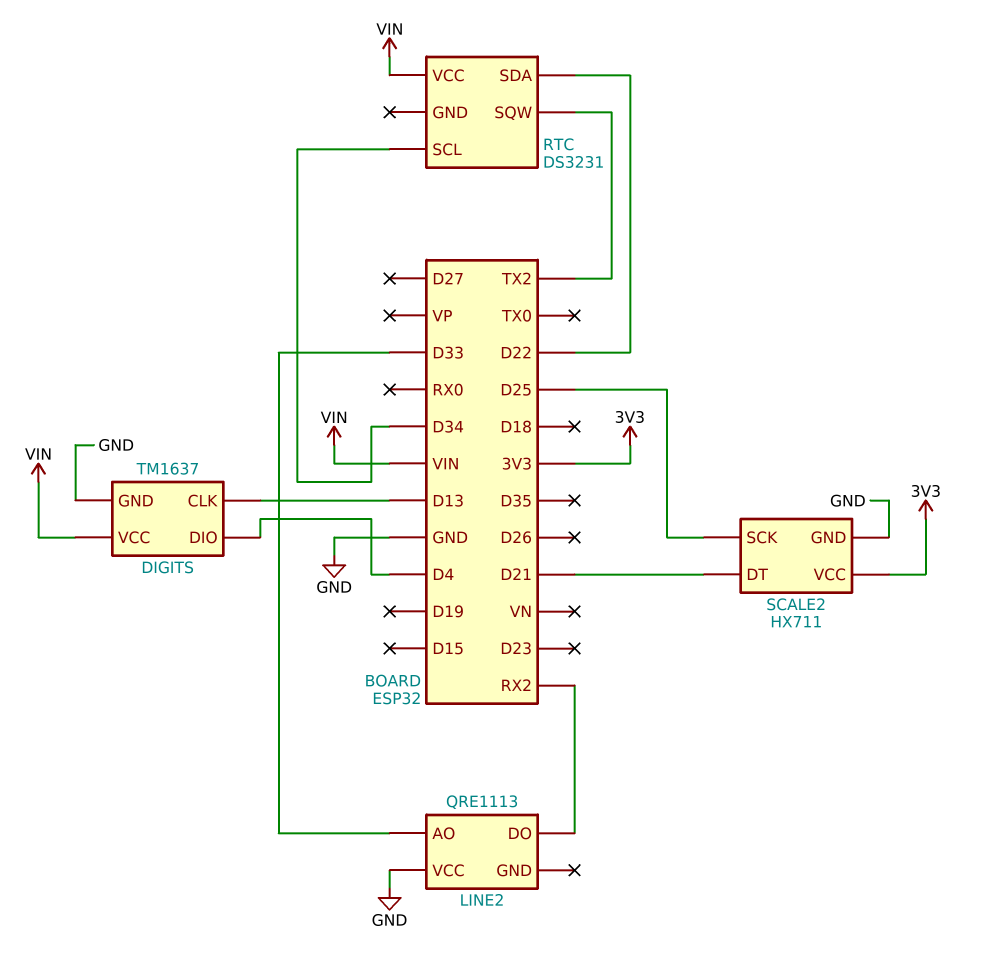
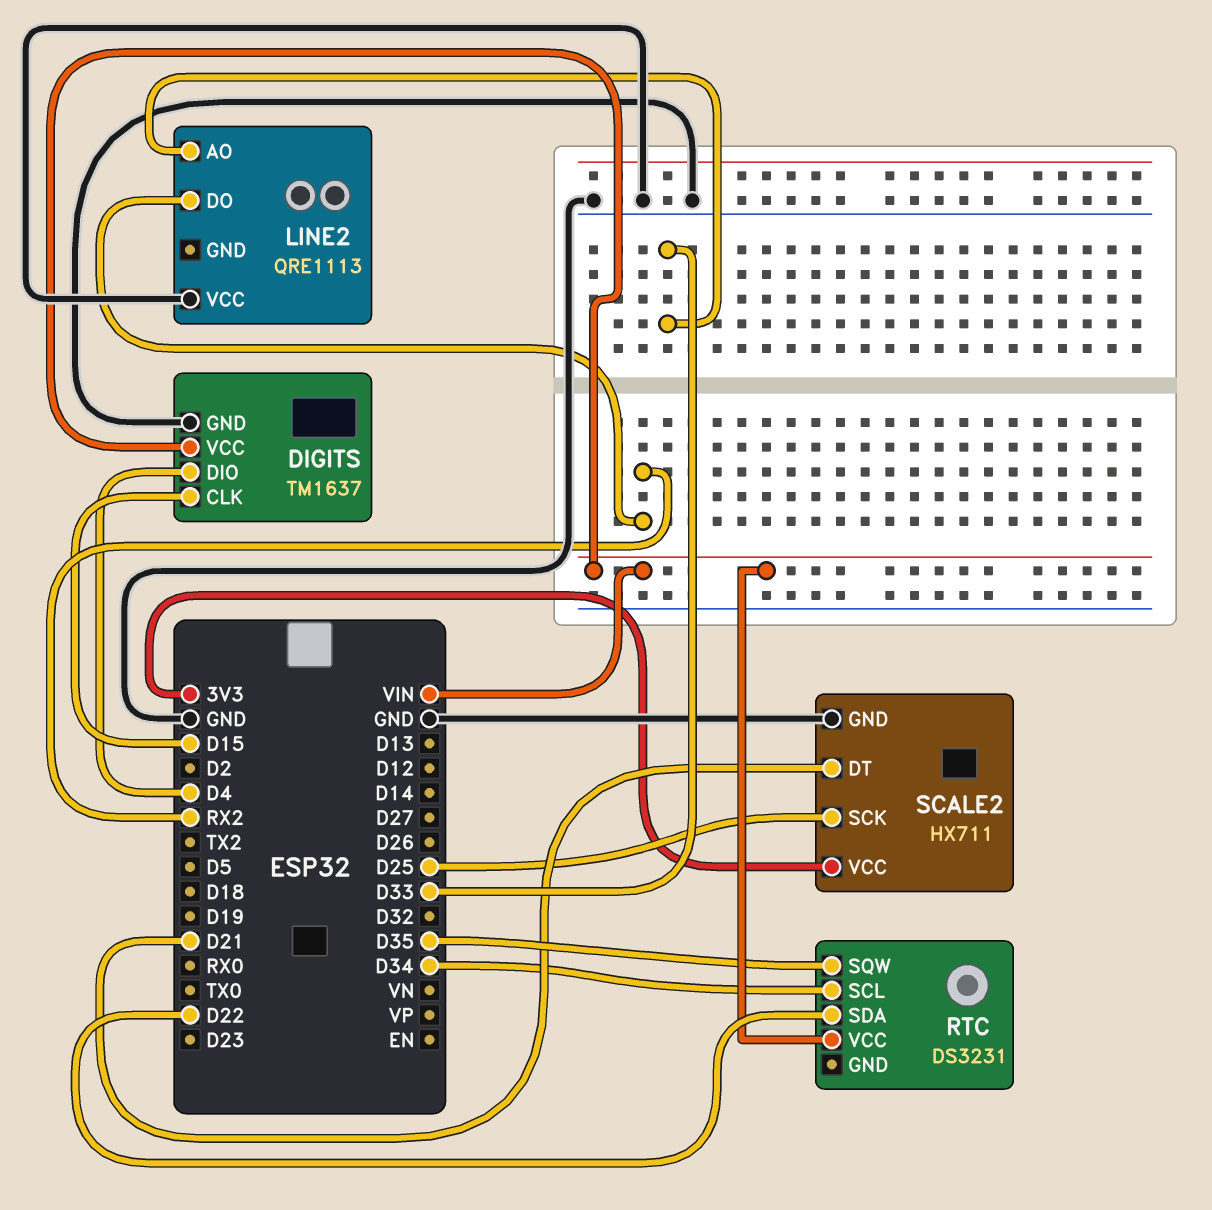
DIGITS pin CLK: D13 -> D15
RTC pin SQW: TX2 -> D35

